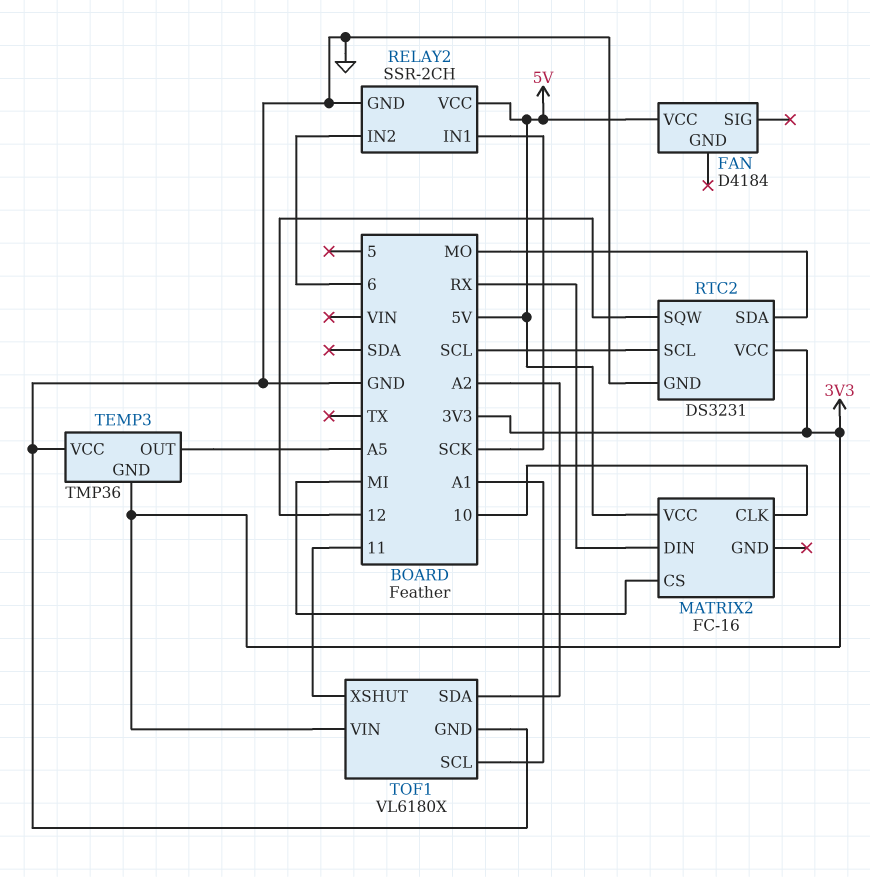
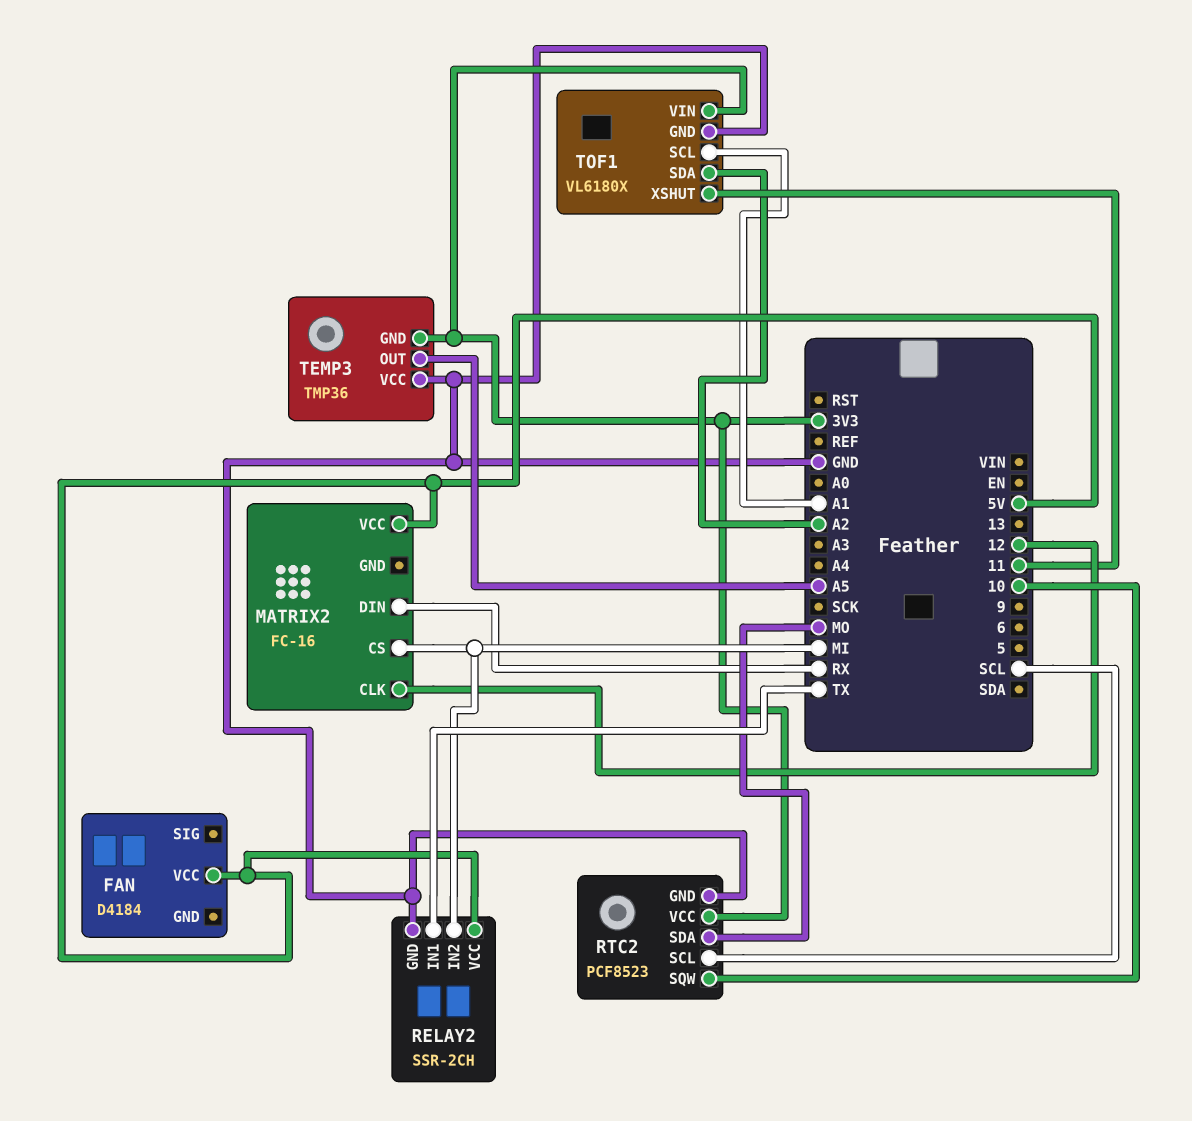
MATRIX2 pin CLK: 10 -> 12
RELAY2 pin IN1: SCK -> TX
RELAY2 pin IN2: 6 -> MI
RTC2: DS3231 -> PCF8523
RTC2 pin SQW: 12 -> 10

